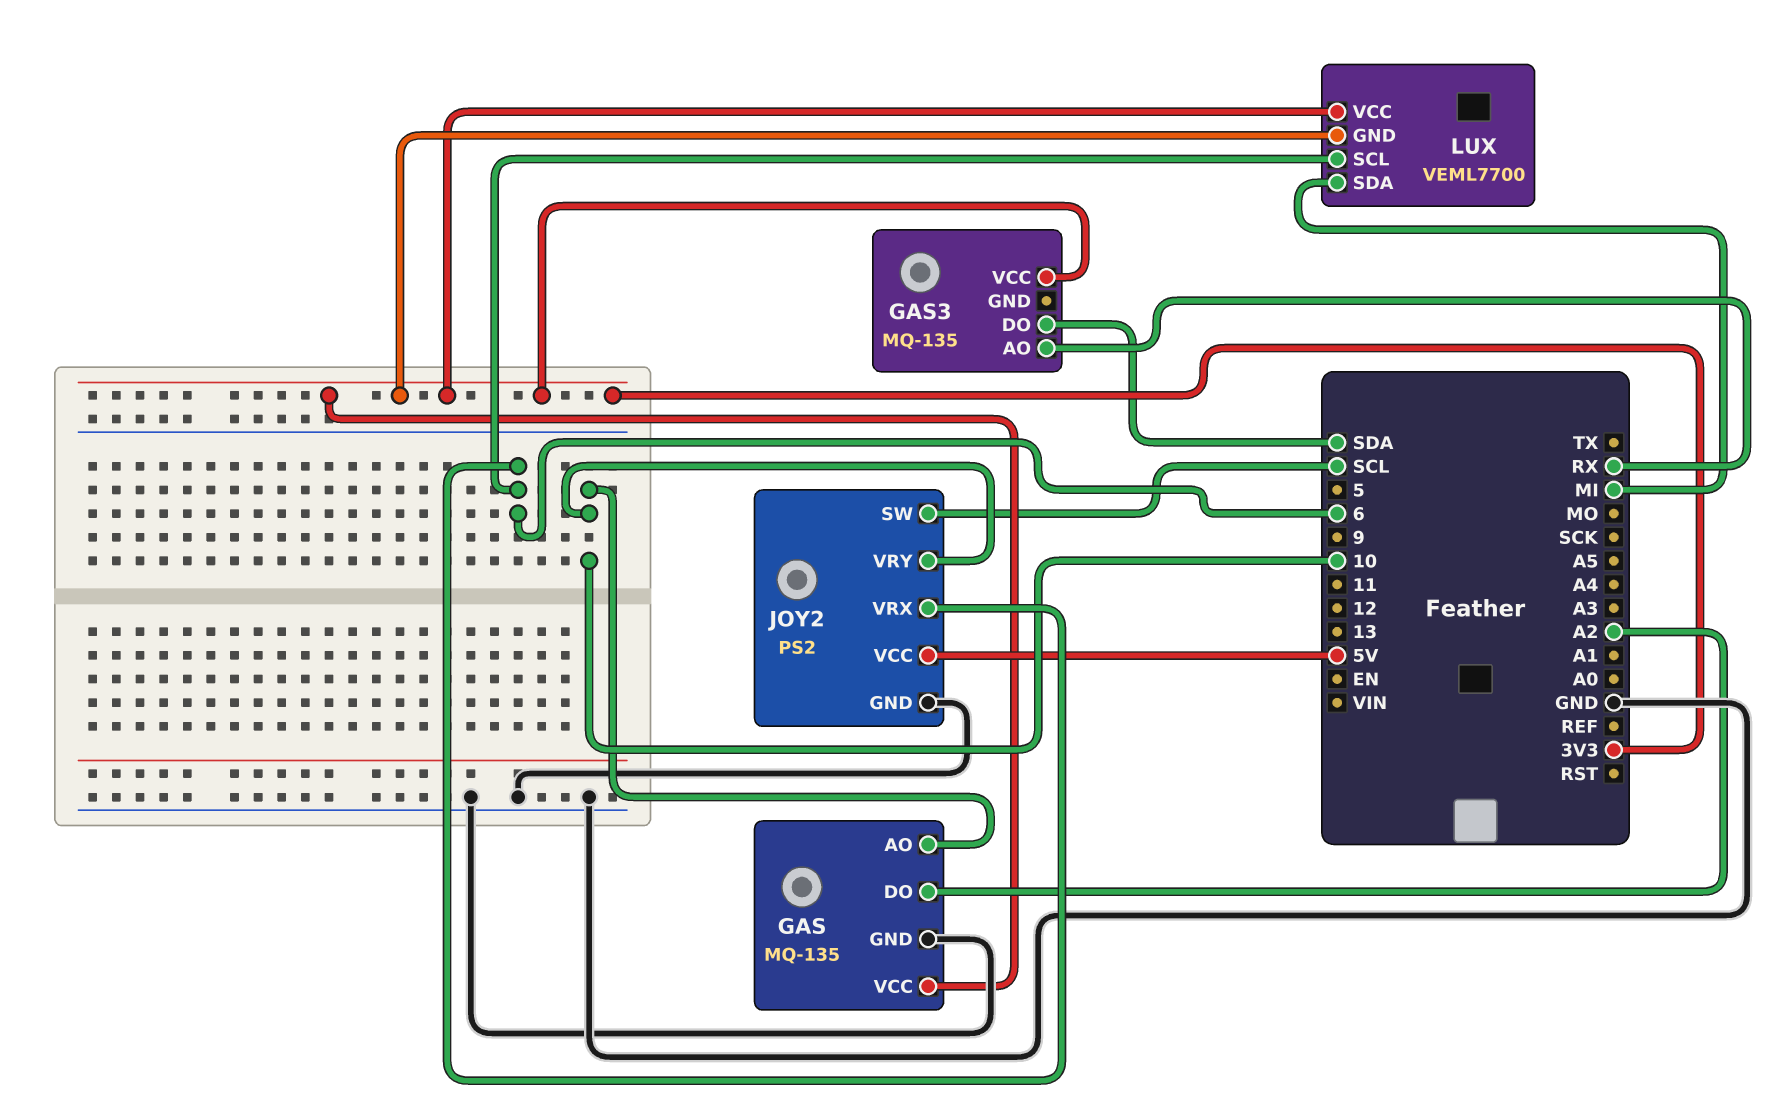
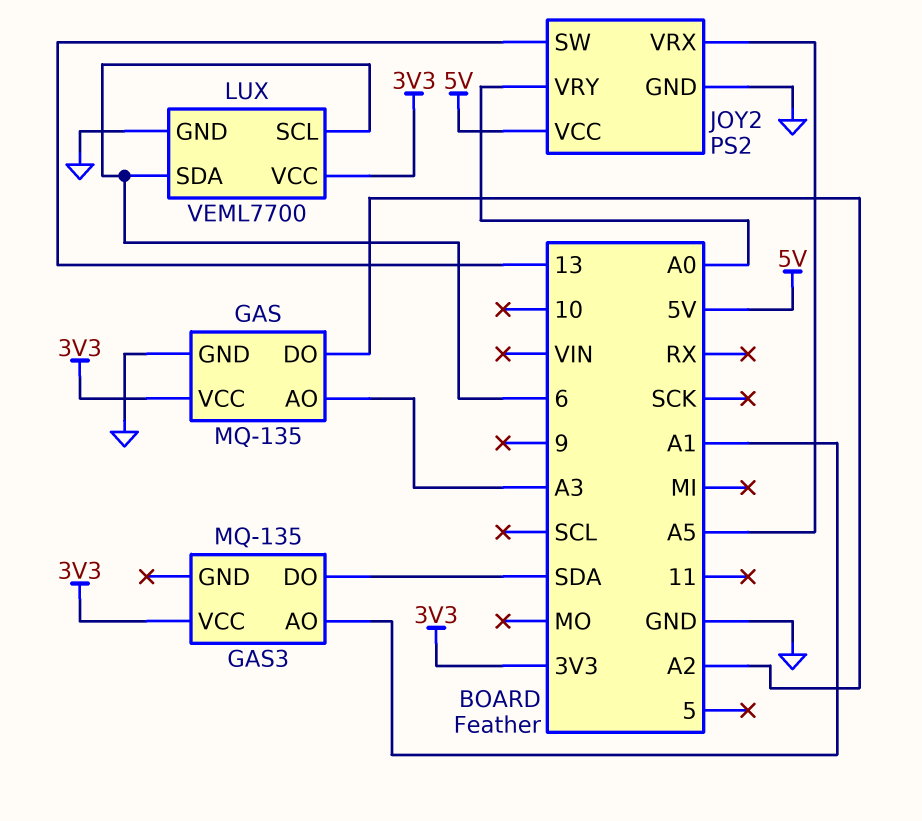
GAS pin AO: 10 -> A3
GAS3 pin AO: RX -> A1
JOY2 pin SW: SCL -> 13
JOY2 pin VRX: 6 -> A5
JOY2 pin VRY: 10 -> A0
LUX pin GND: 3V3 -> GND
LUX pin SDA: MI -> 6

